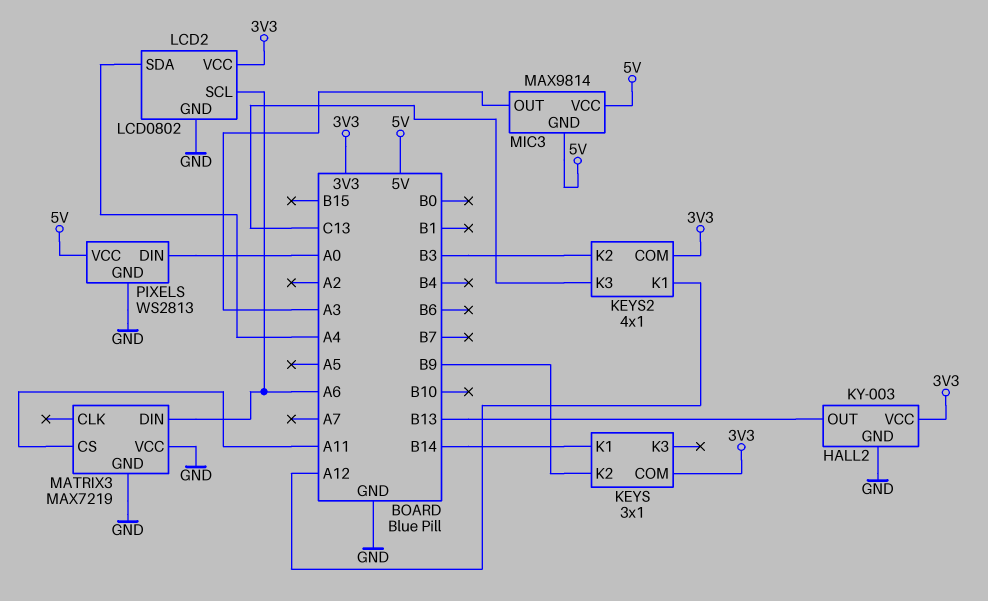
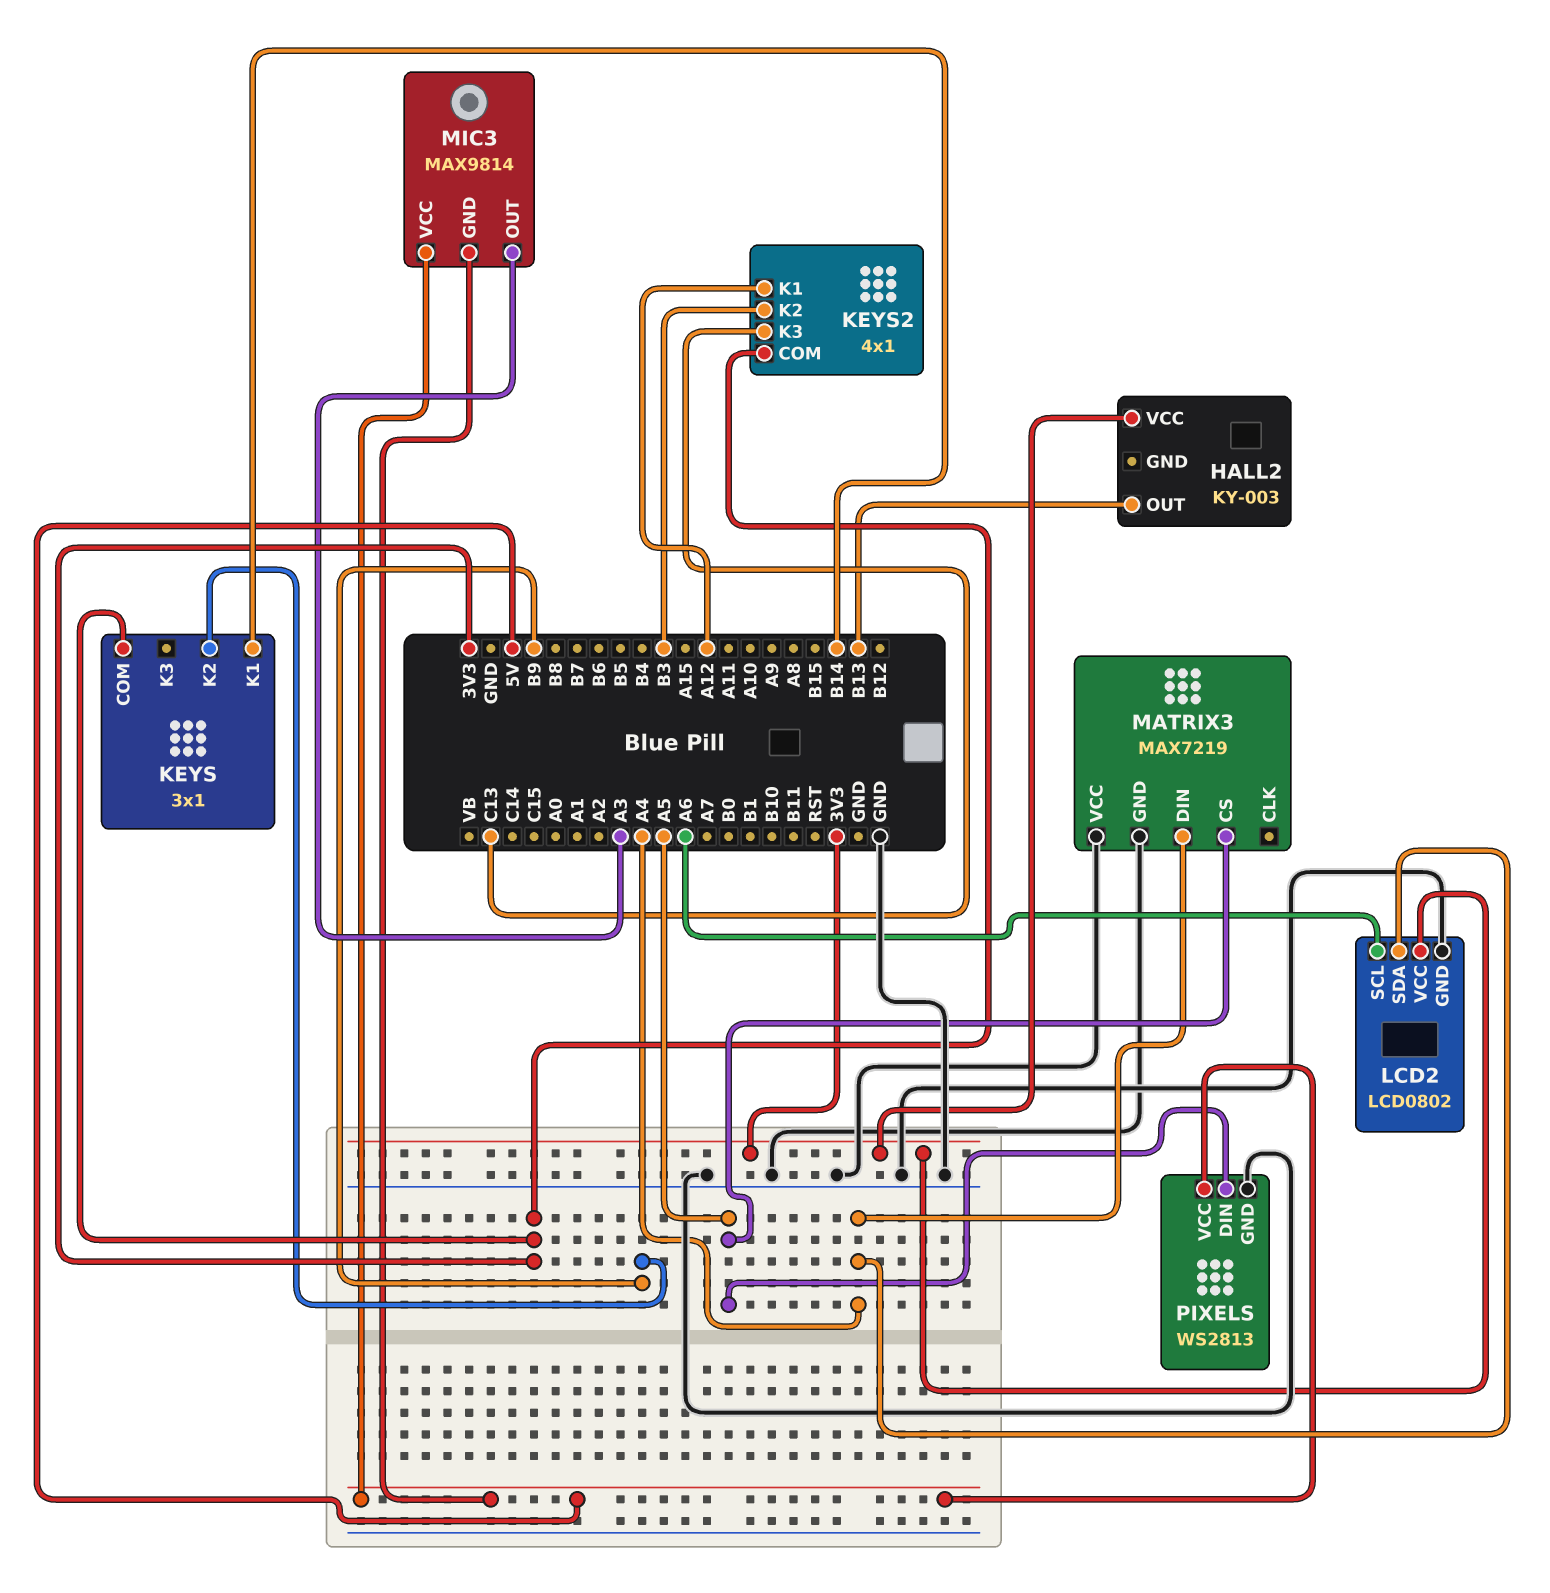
HALL2 pin GND: GND -> none
MATRIX3 pin CS: A11 -> A5
MATRIX3 pin DIN: A6 -> A4
PIXELS pin DIN: A0 -> A5

